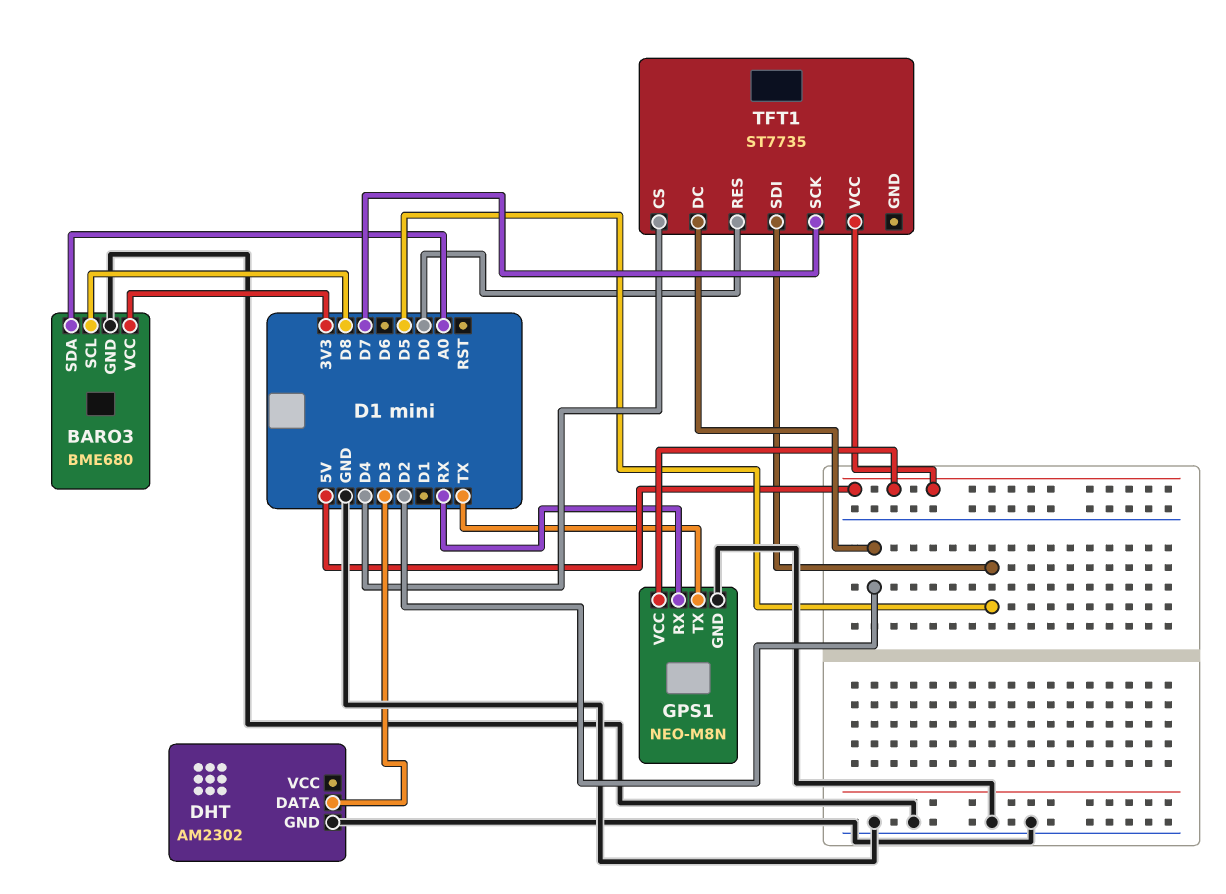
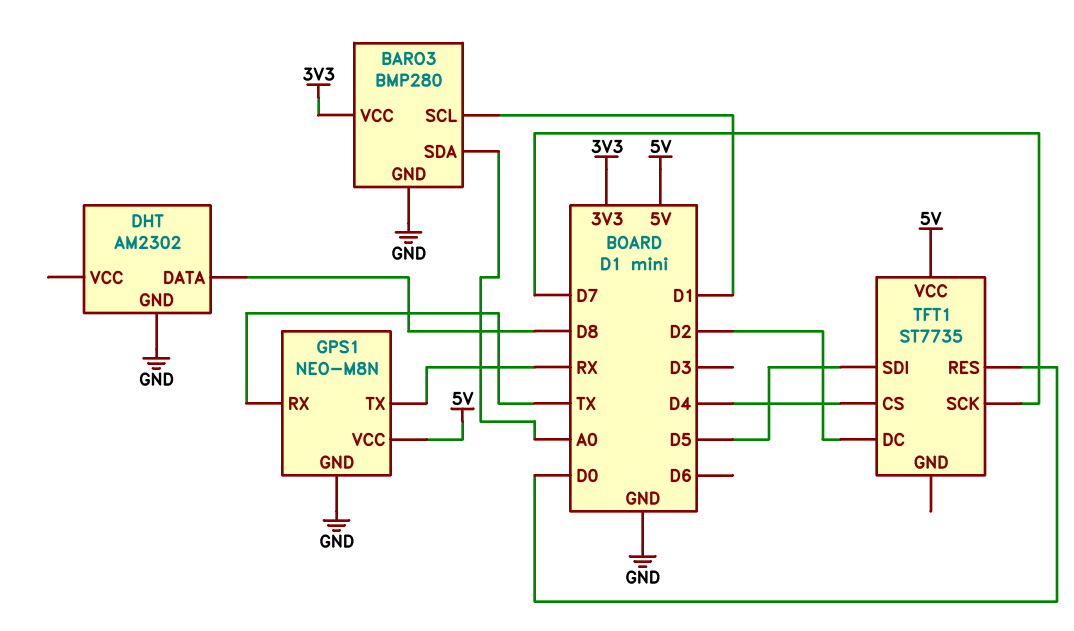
BARO3: BME680 -> BMP280
BARO3 pin SCL: D8 -> D1
DHT pin DATA: D3 -> D8
GPS1 pin RX: RX -> TX
GPS1 pin TX: TX -> RX

